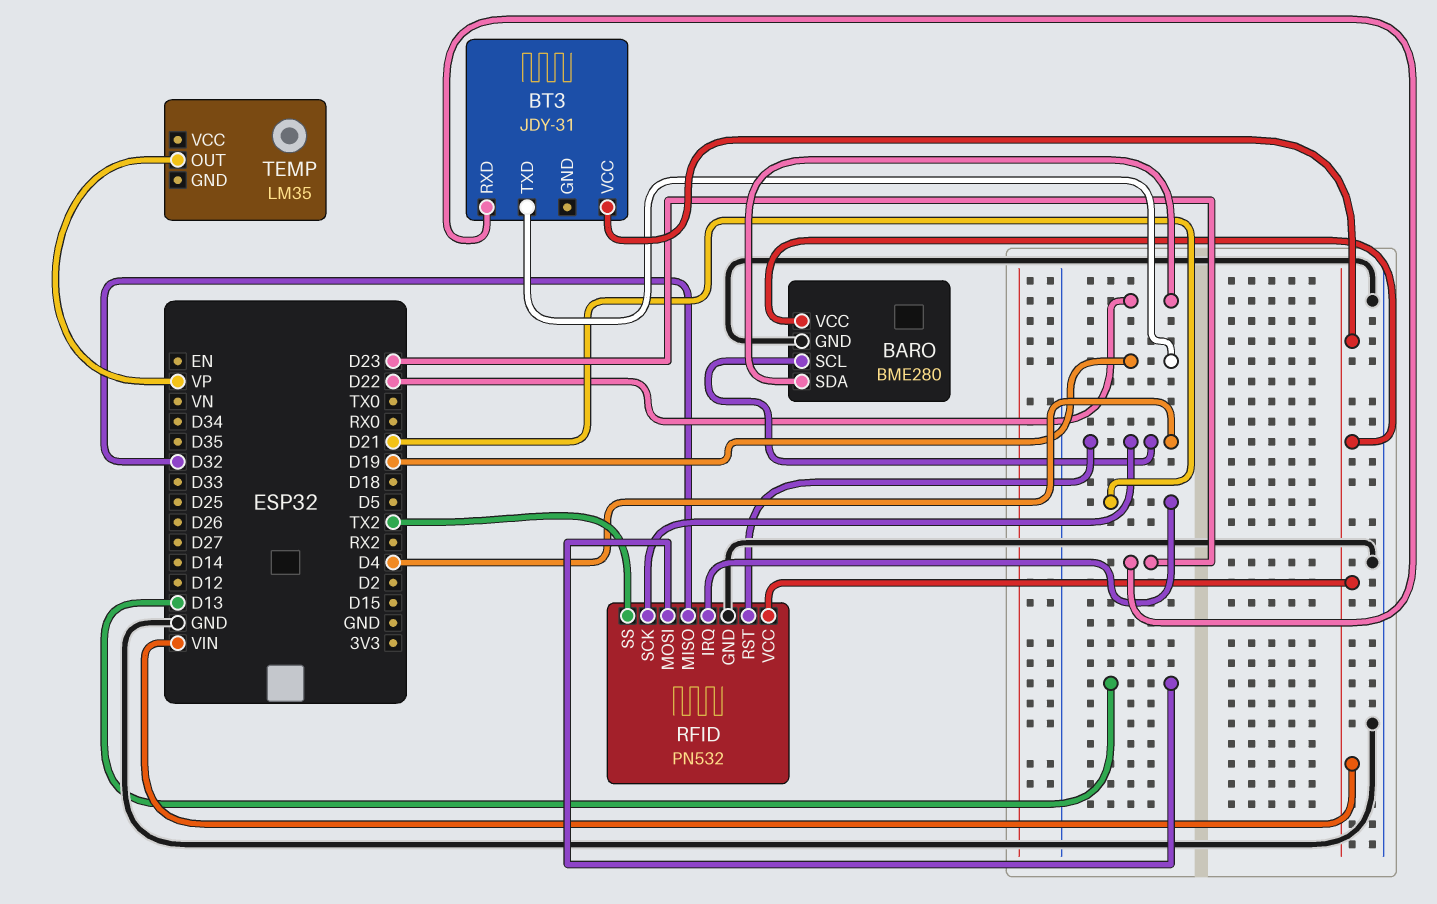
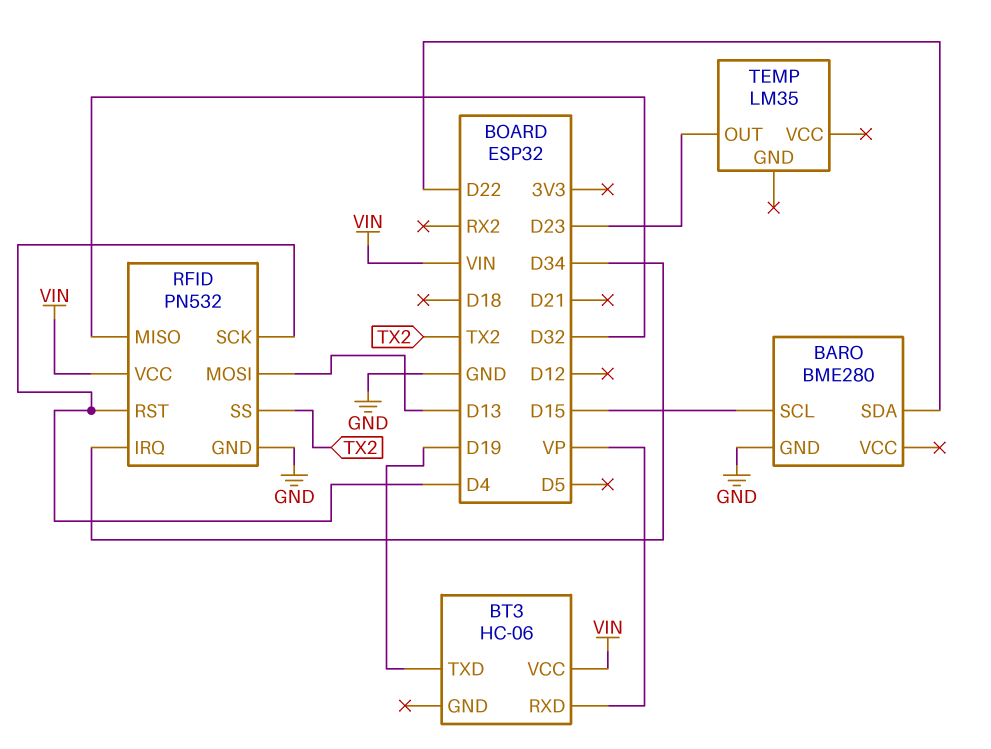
BARO pin SCL: D4 -> D15
BARO pin VCC: VIN -> none
BT3: JDY-31 -> HC-06
BT3 pin RXD: D23 -> VP
RFID pin IRQ: D21 -> D34
TEMP pin OUT: VP -> D23

